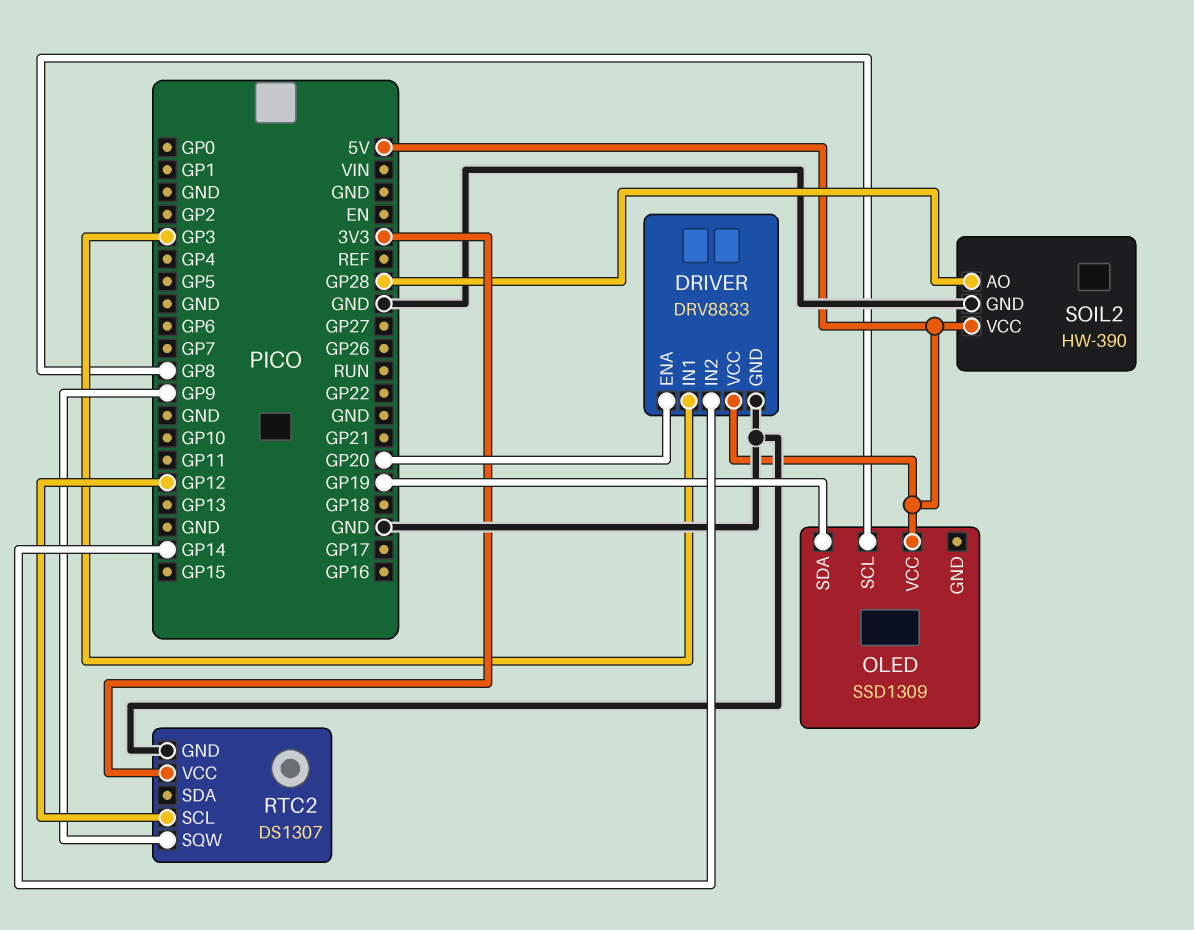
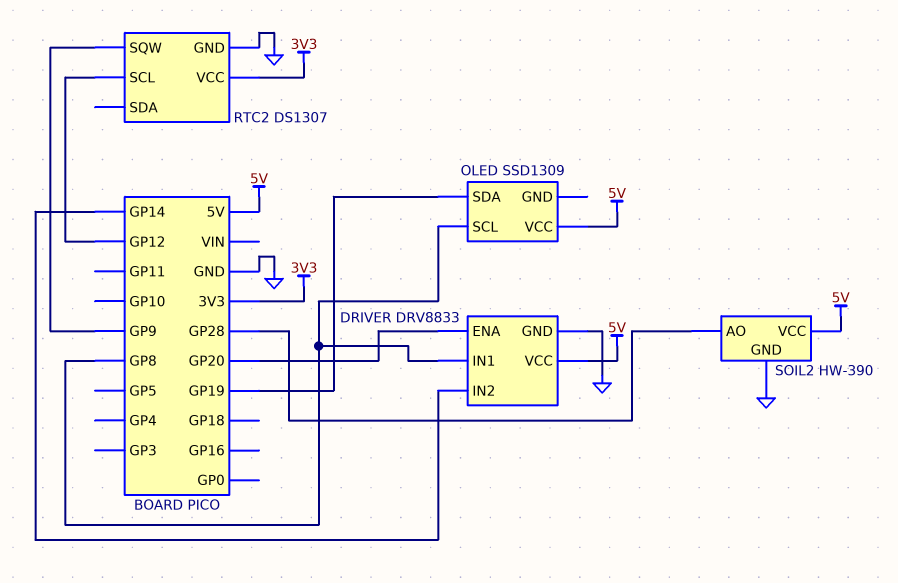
DRIVER pin IN1: GP3 -> GP8

